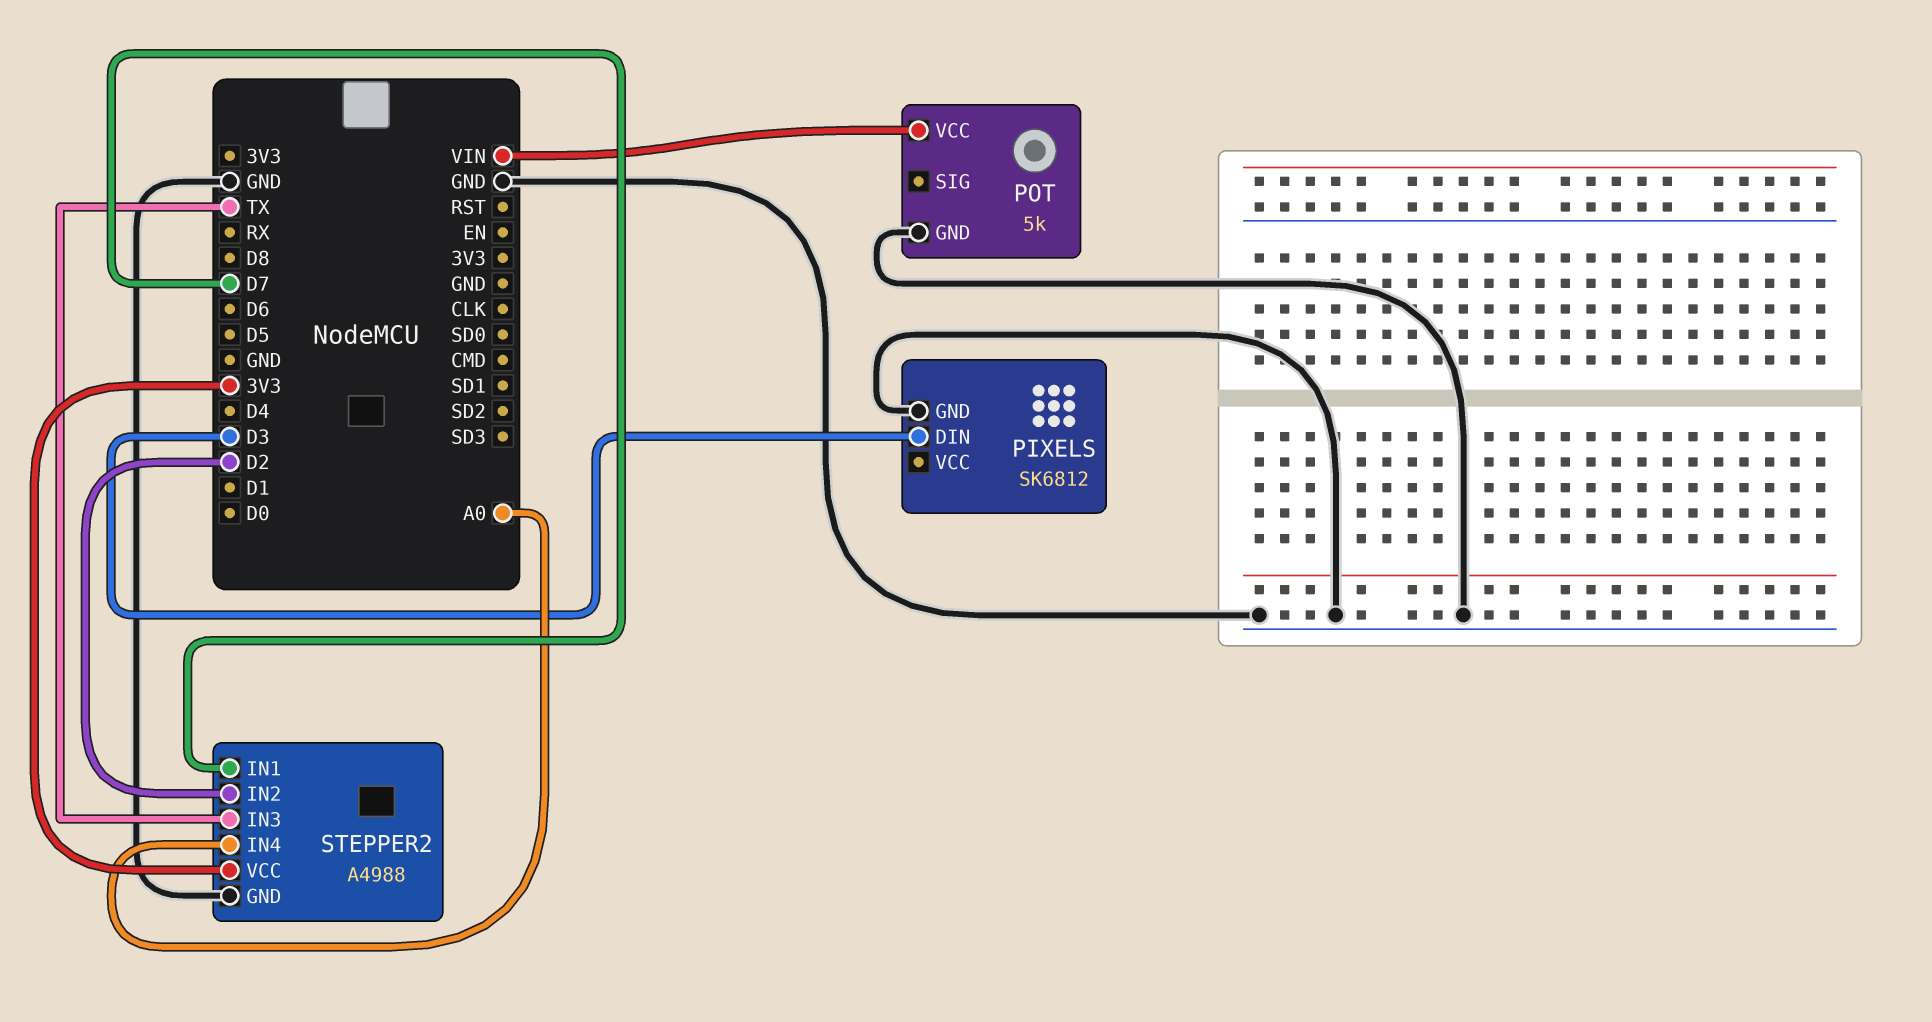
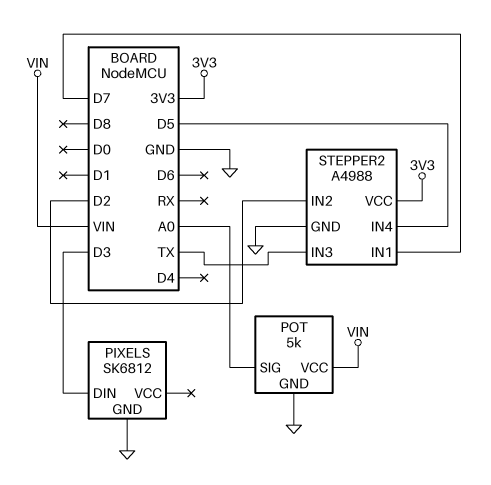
POT pin SIG: none -> A0
STEPPER2 pin IN4: A0 -> D5

